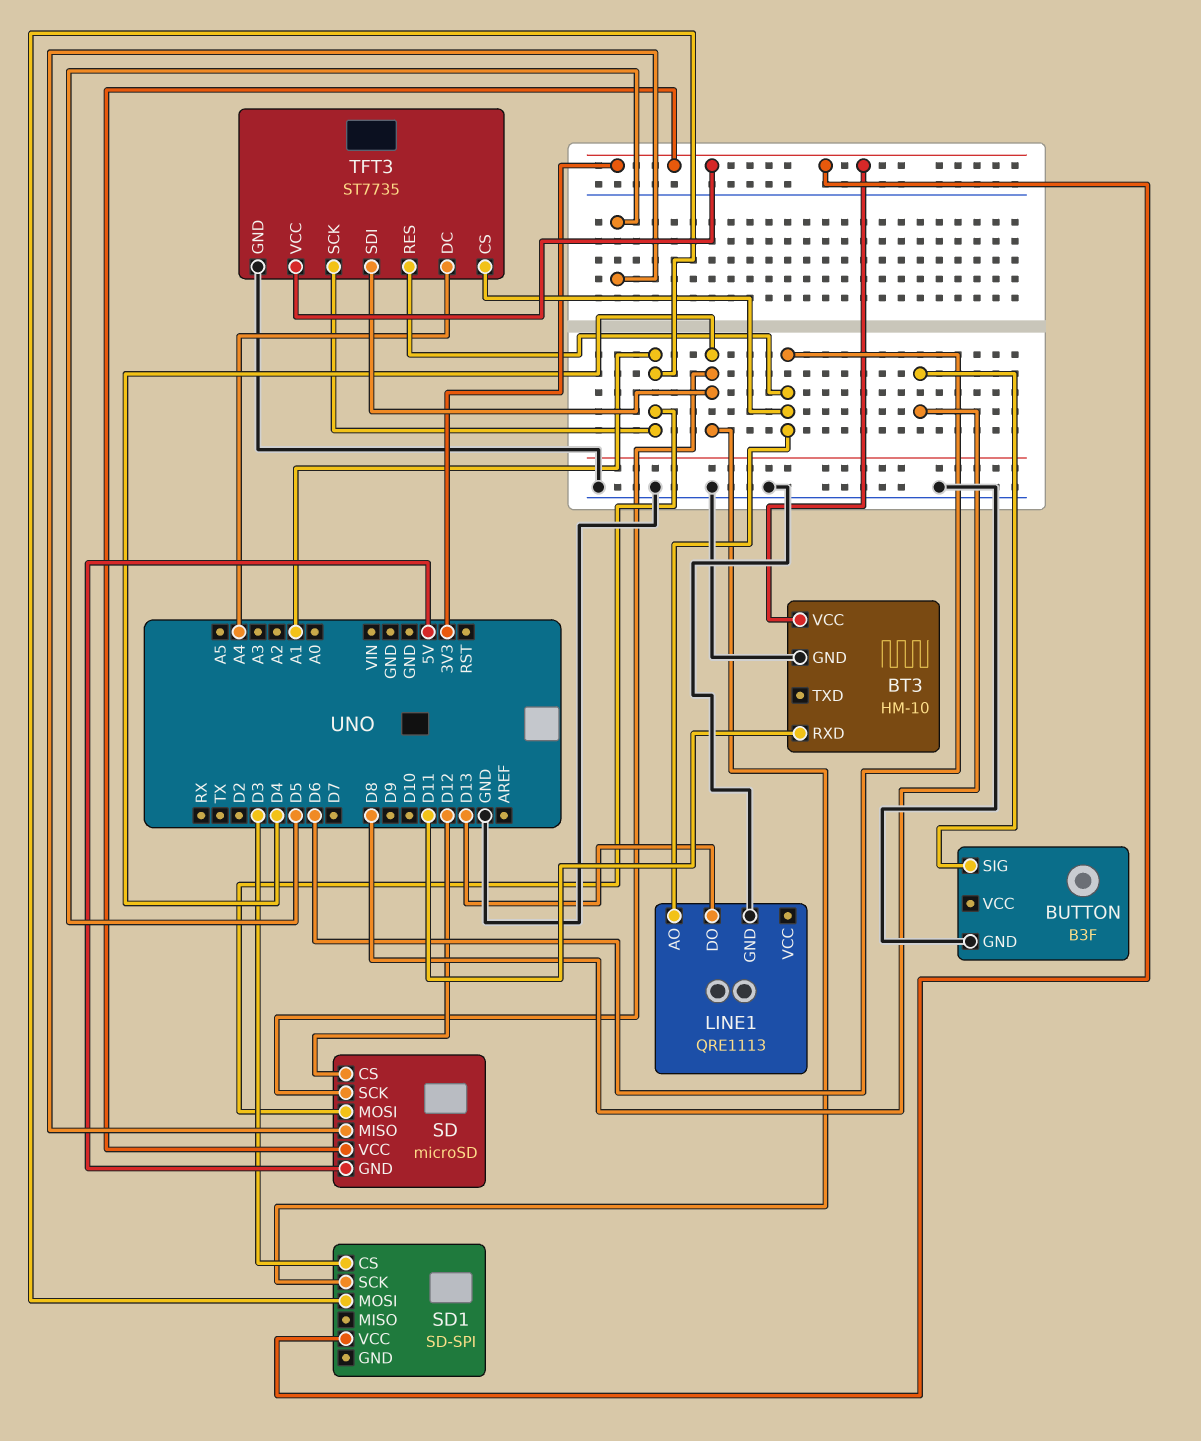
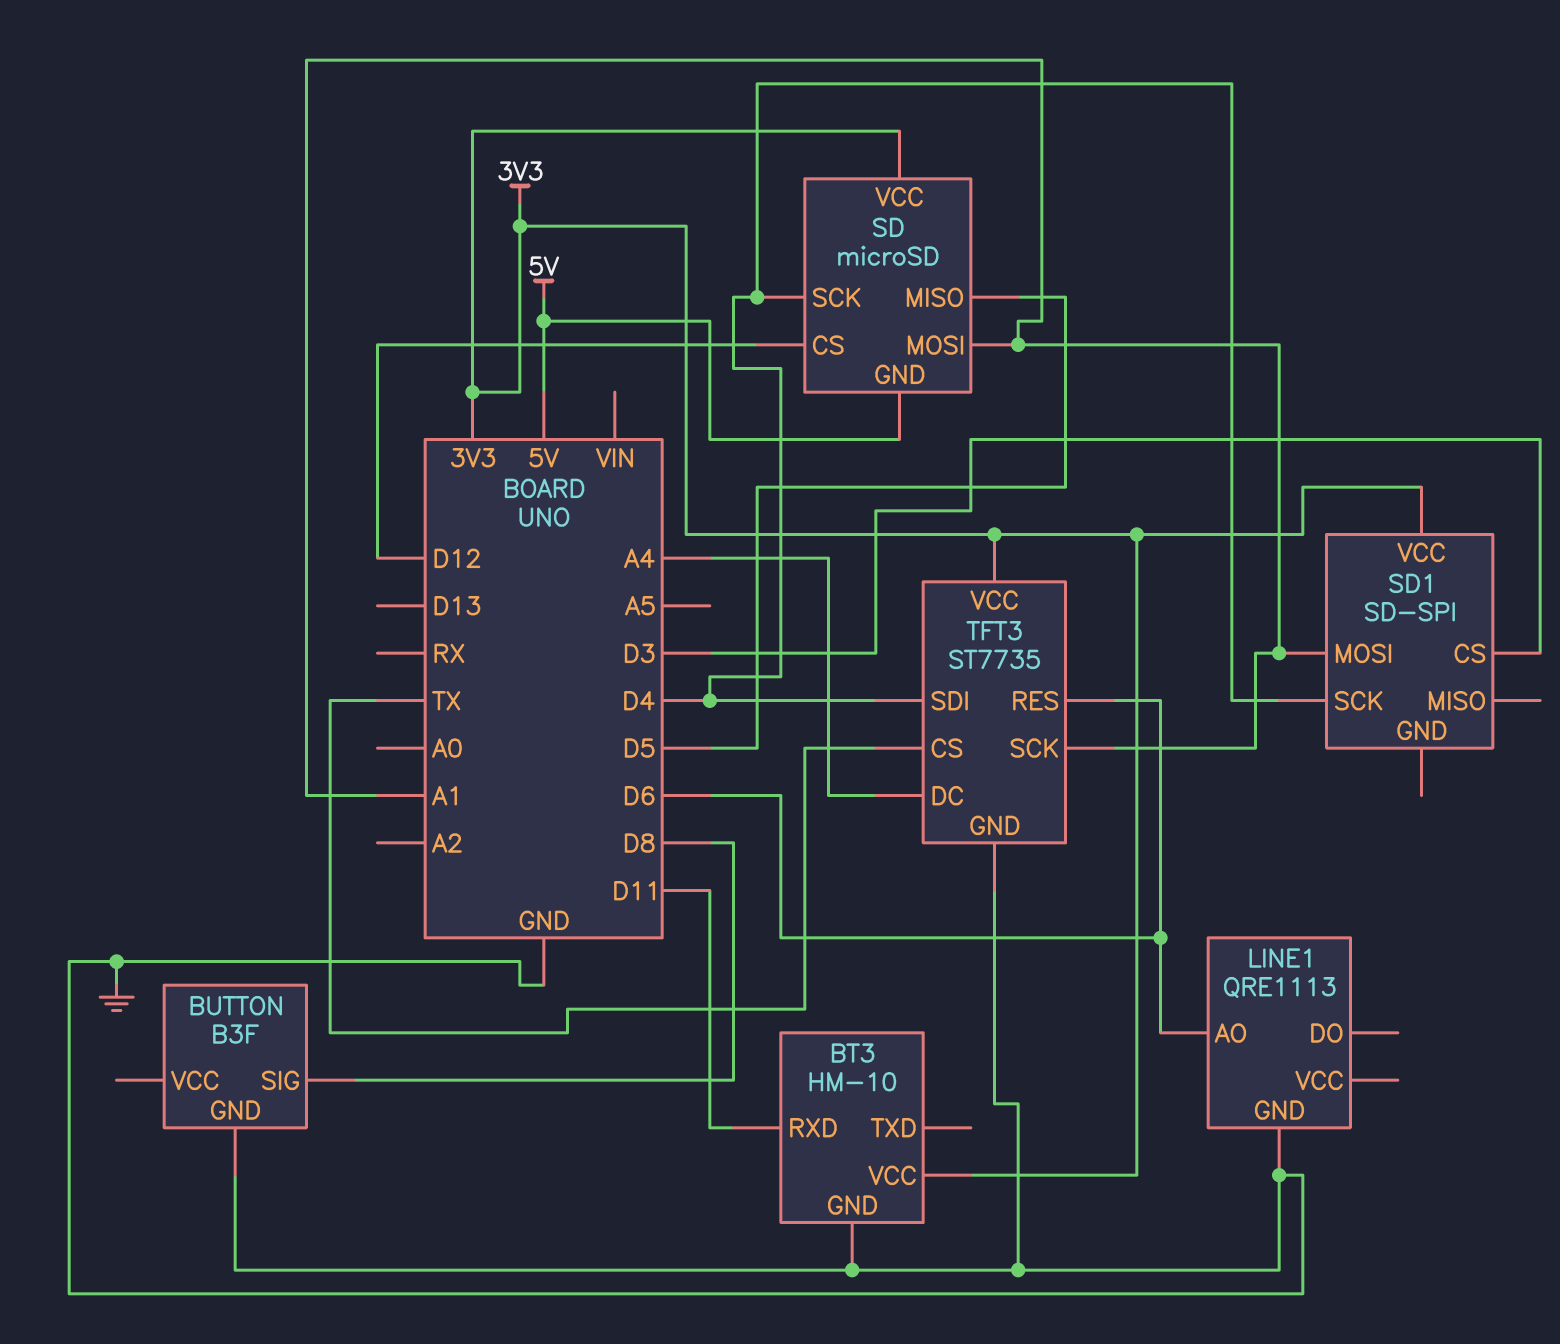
LINE1 pin DO: D13 -> none
TFT3 pin CS: D6 -> TX

